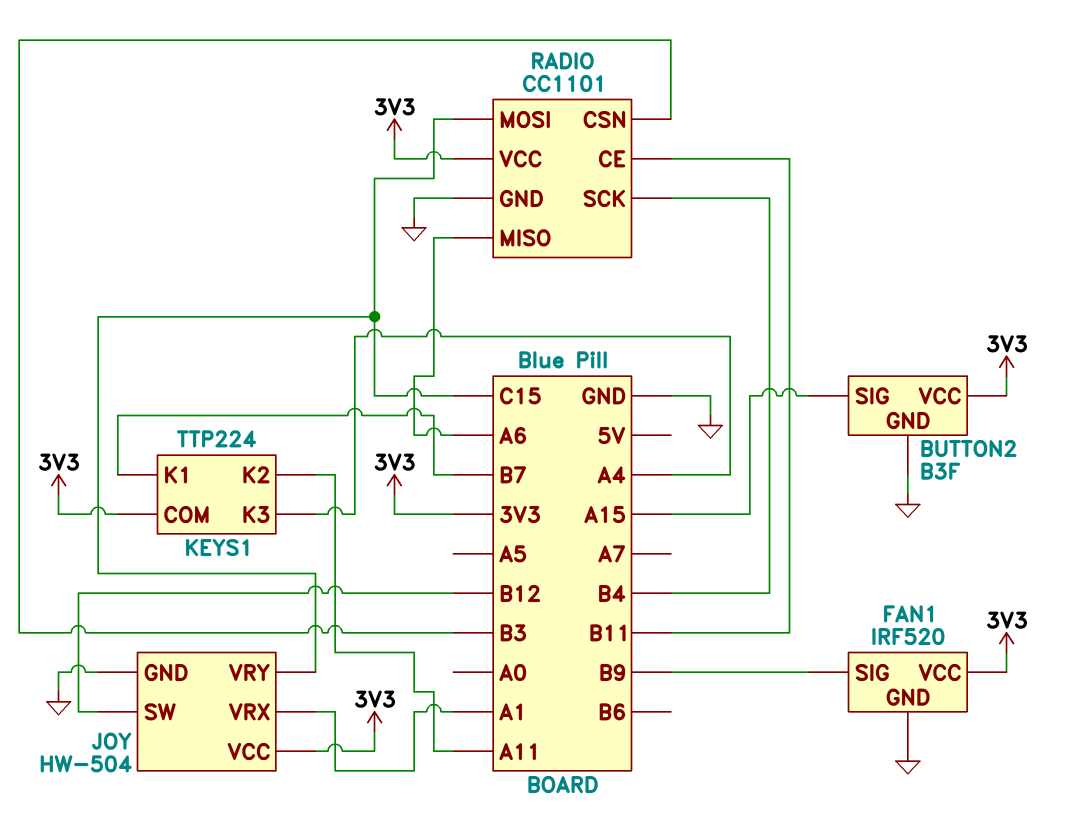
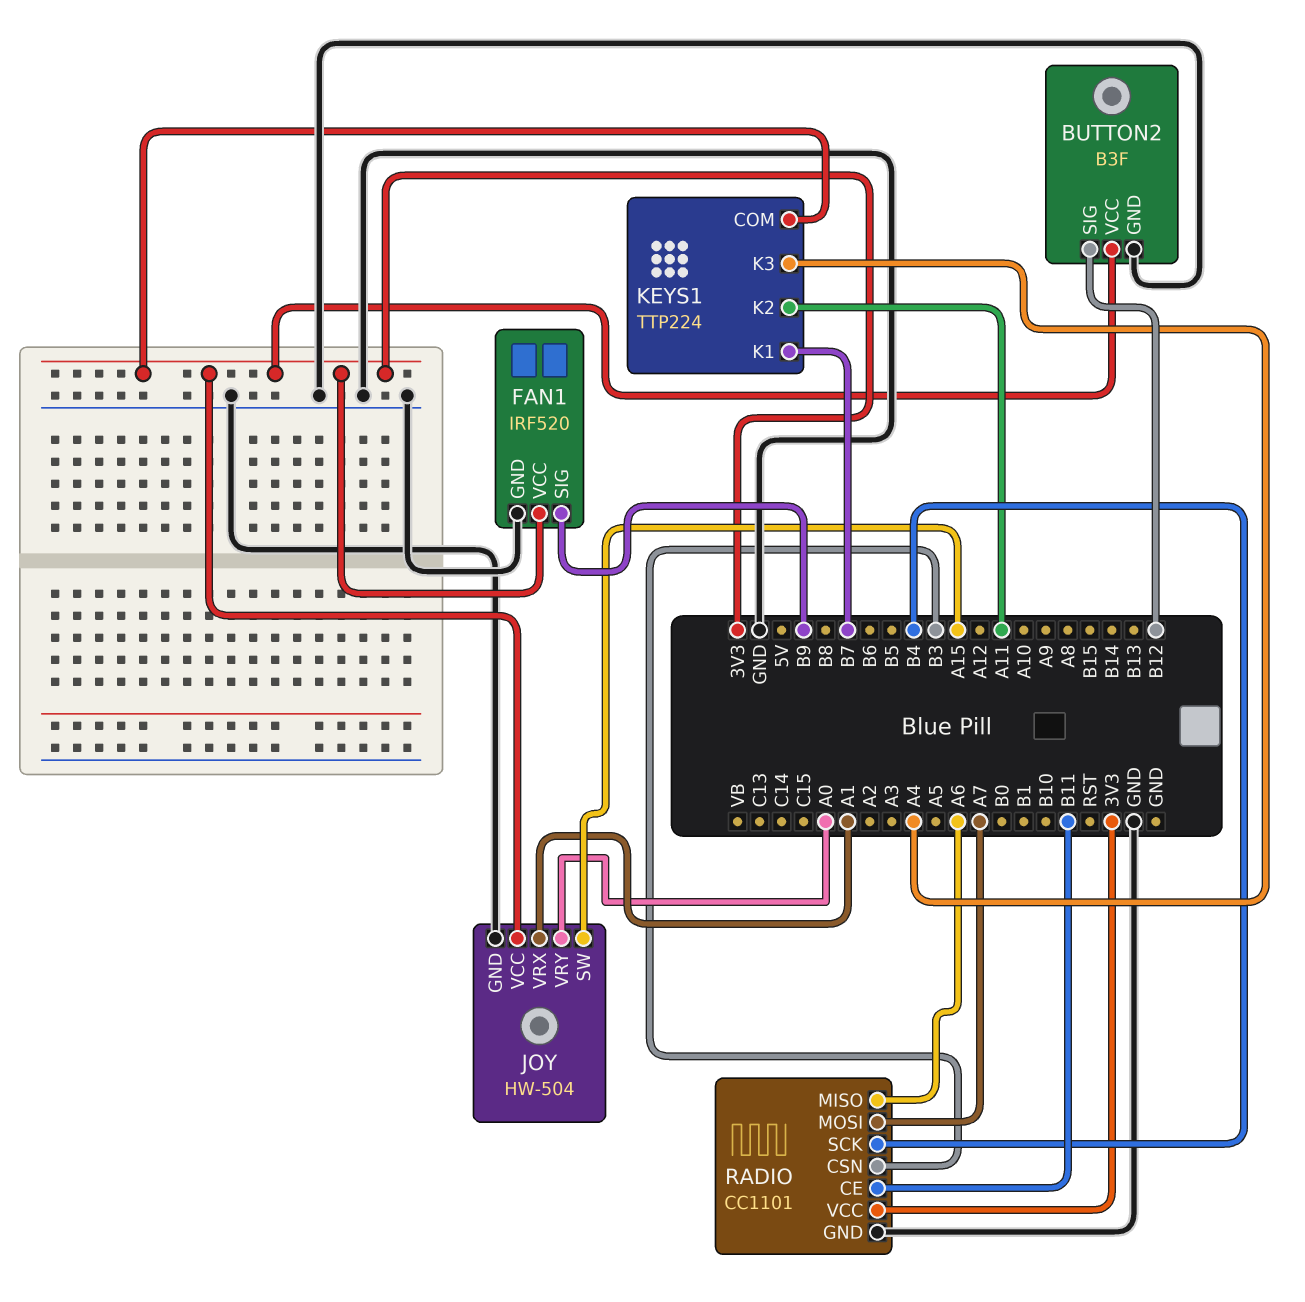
BUTTON2 pin SIG: A15 -> B12
JOY pin SW: B12 -> A15
JOY pin VRY: C15 -> A0
RADIO pin MOSI: C15 -> A7

